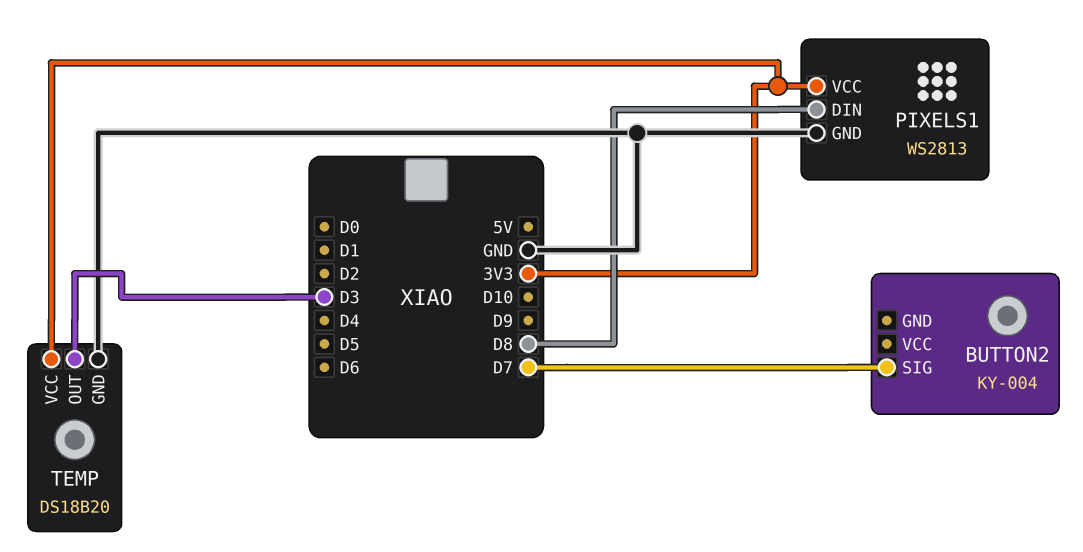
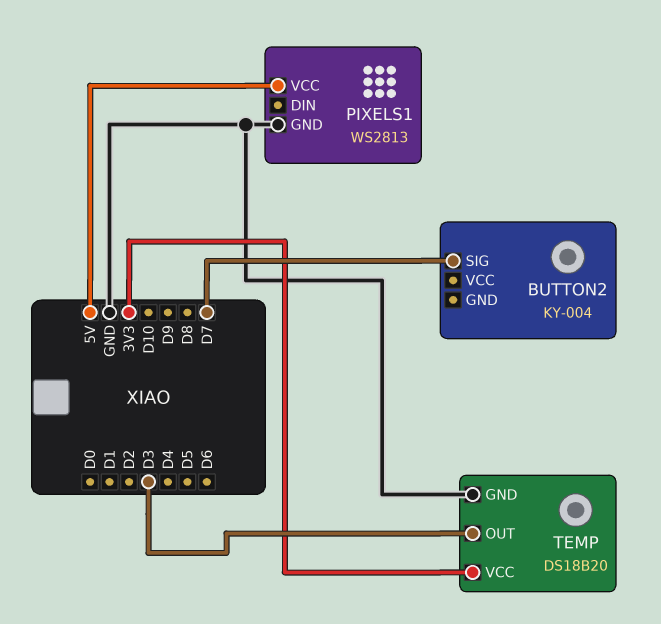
PIXELS1 pin DIN: D8 -> none
PIXELS1 pin VCC: 3V3 -> 5V

